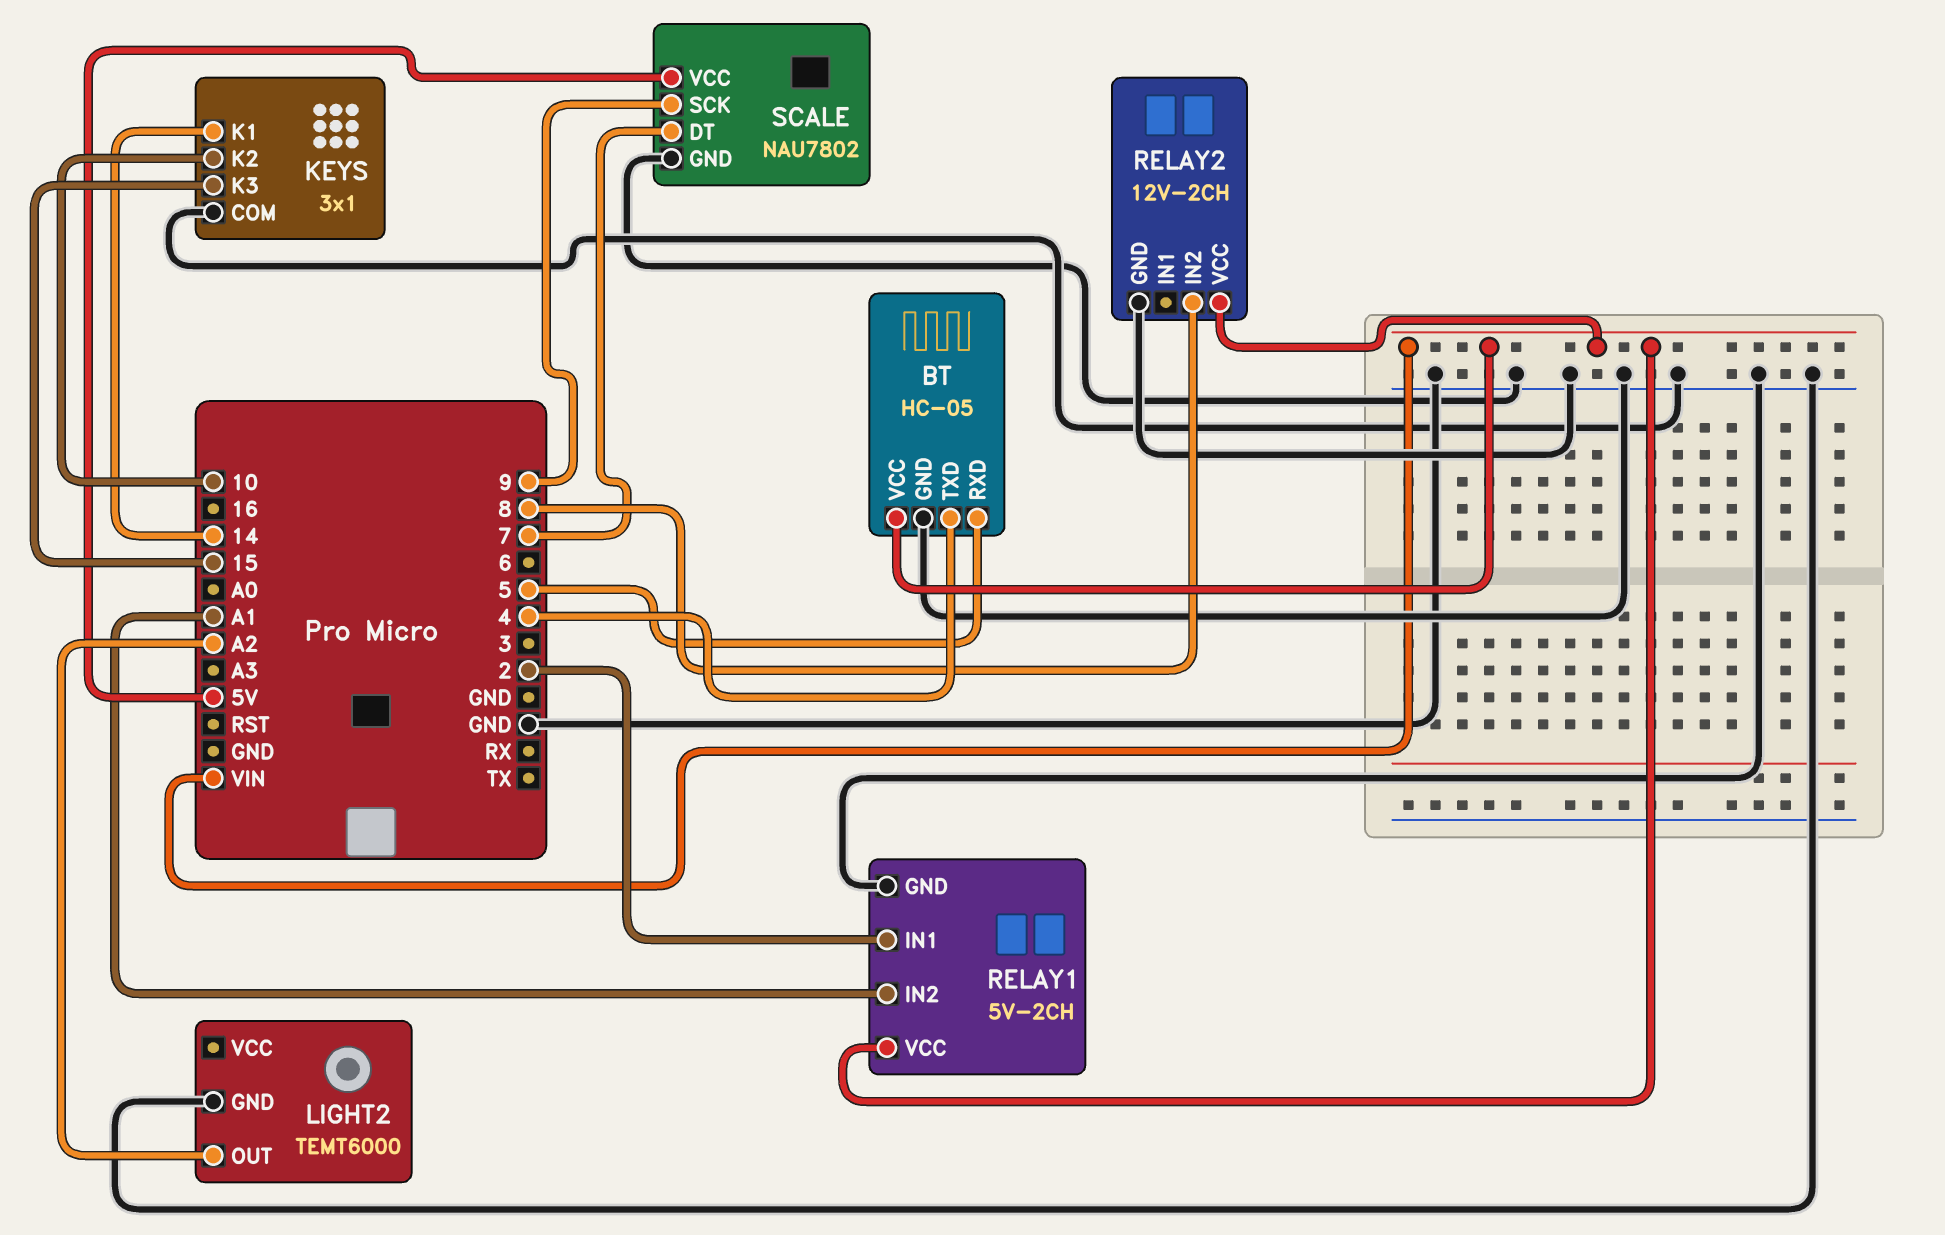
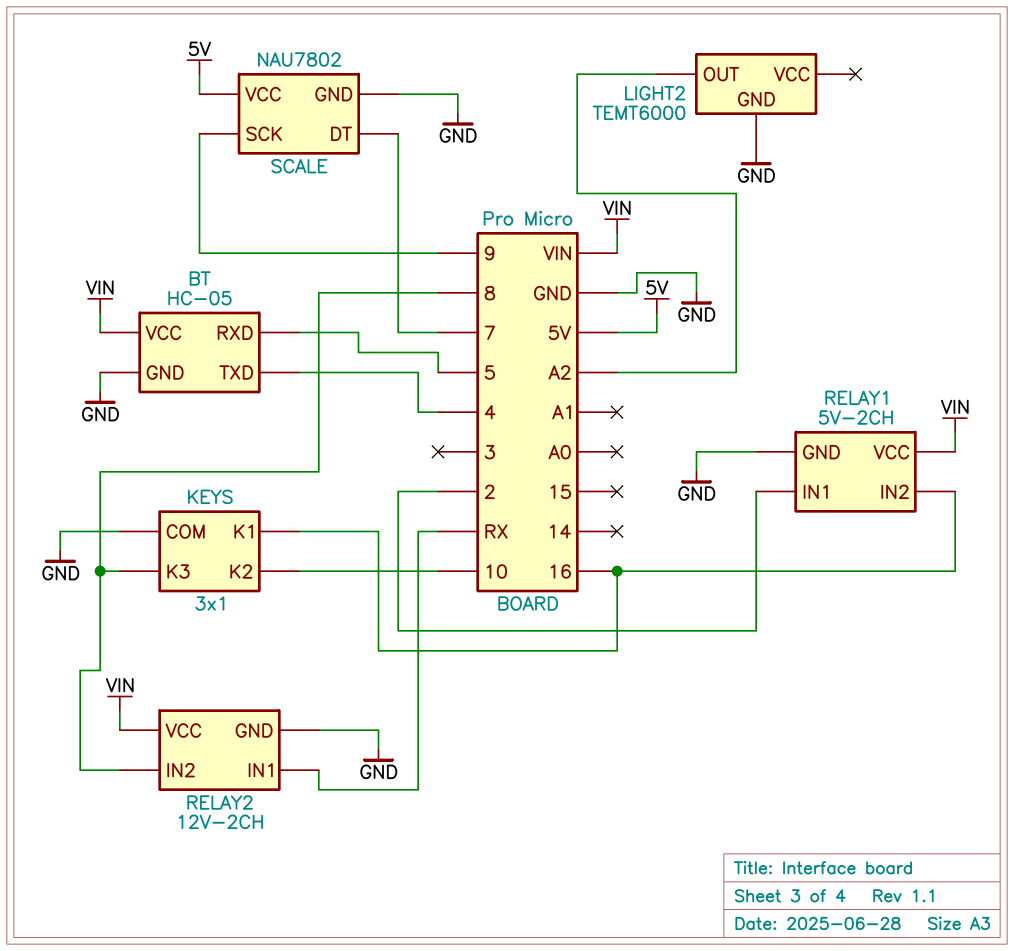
KEYS pin K1: 14 -> 16
KEYS pin K3: 15 -> 8
RELAY1 pin IN2: A1 -> 16
RELAY2 pin IN1: none -> RX

